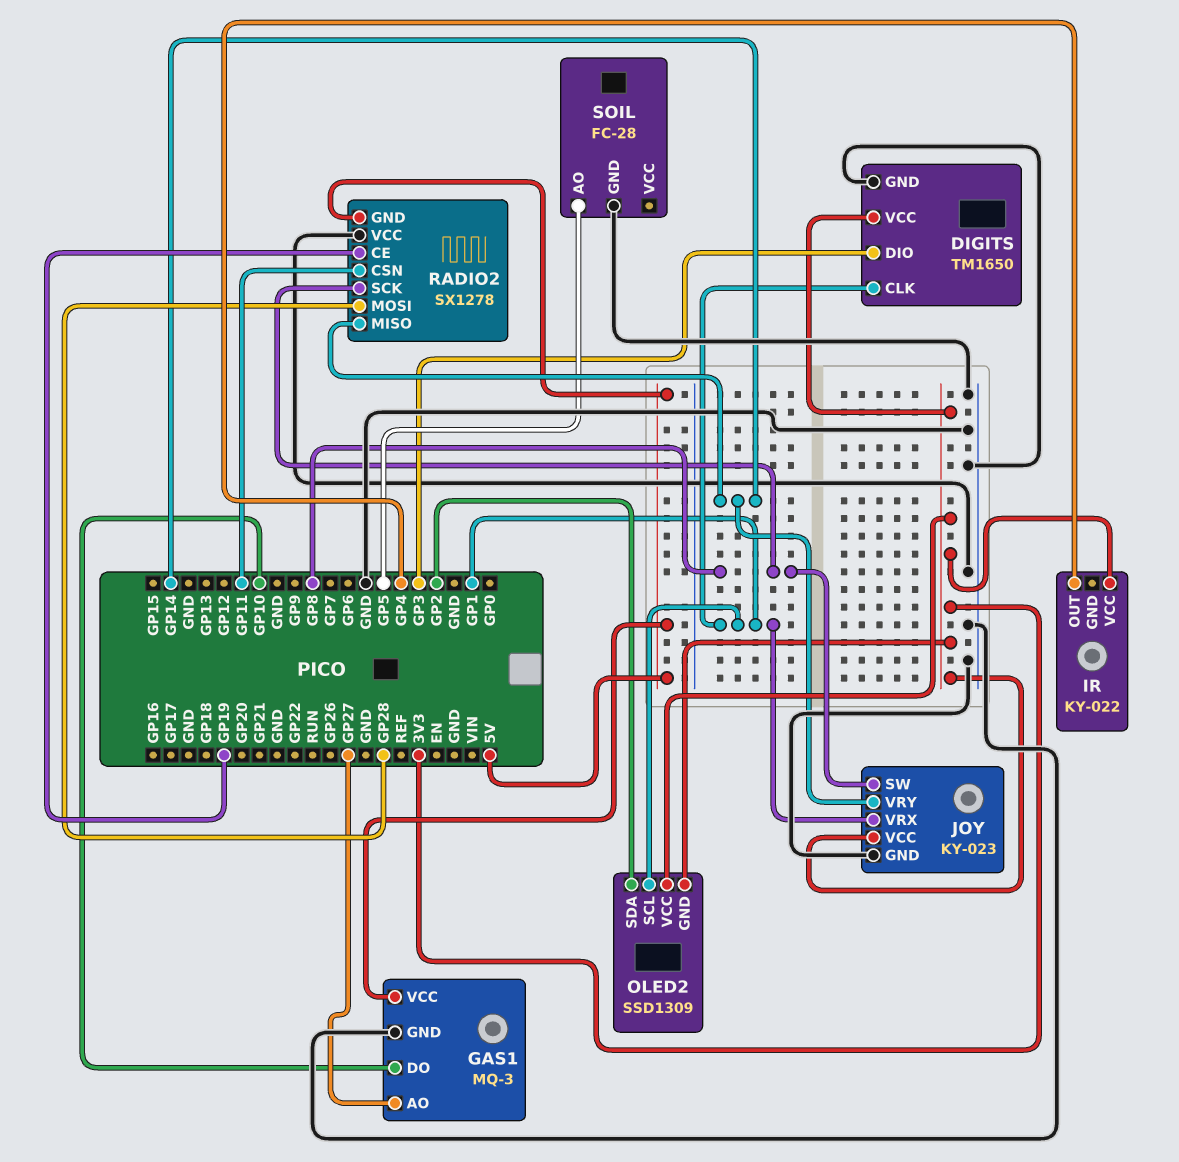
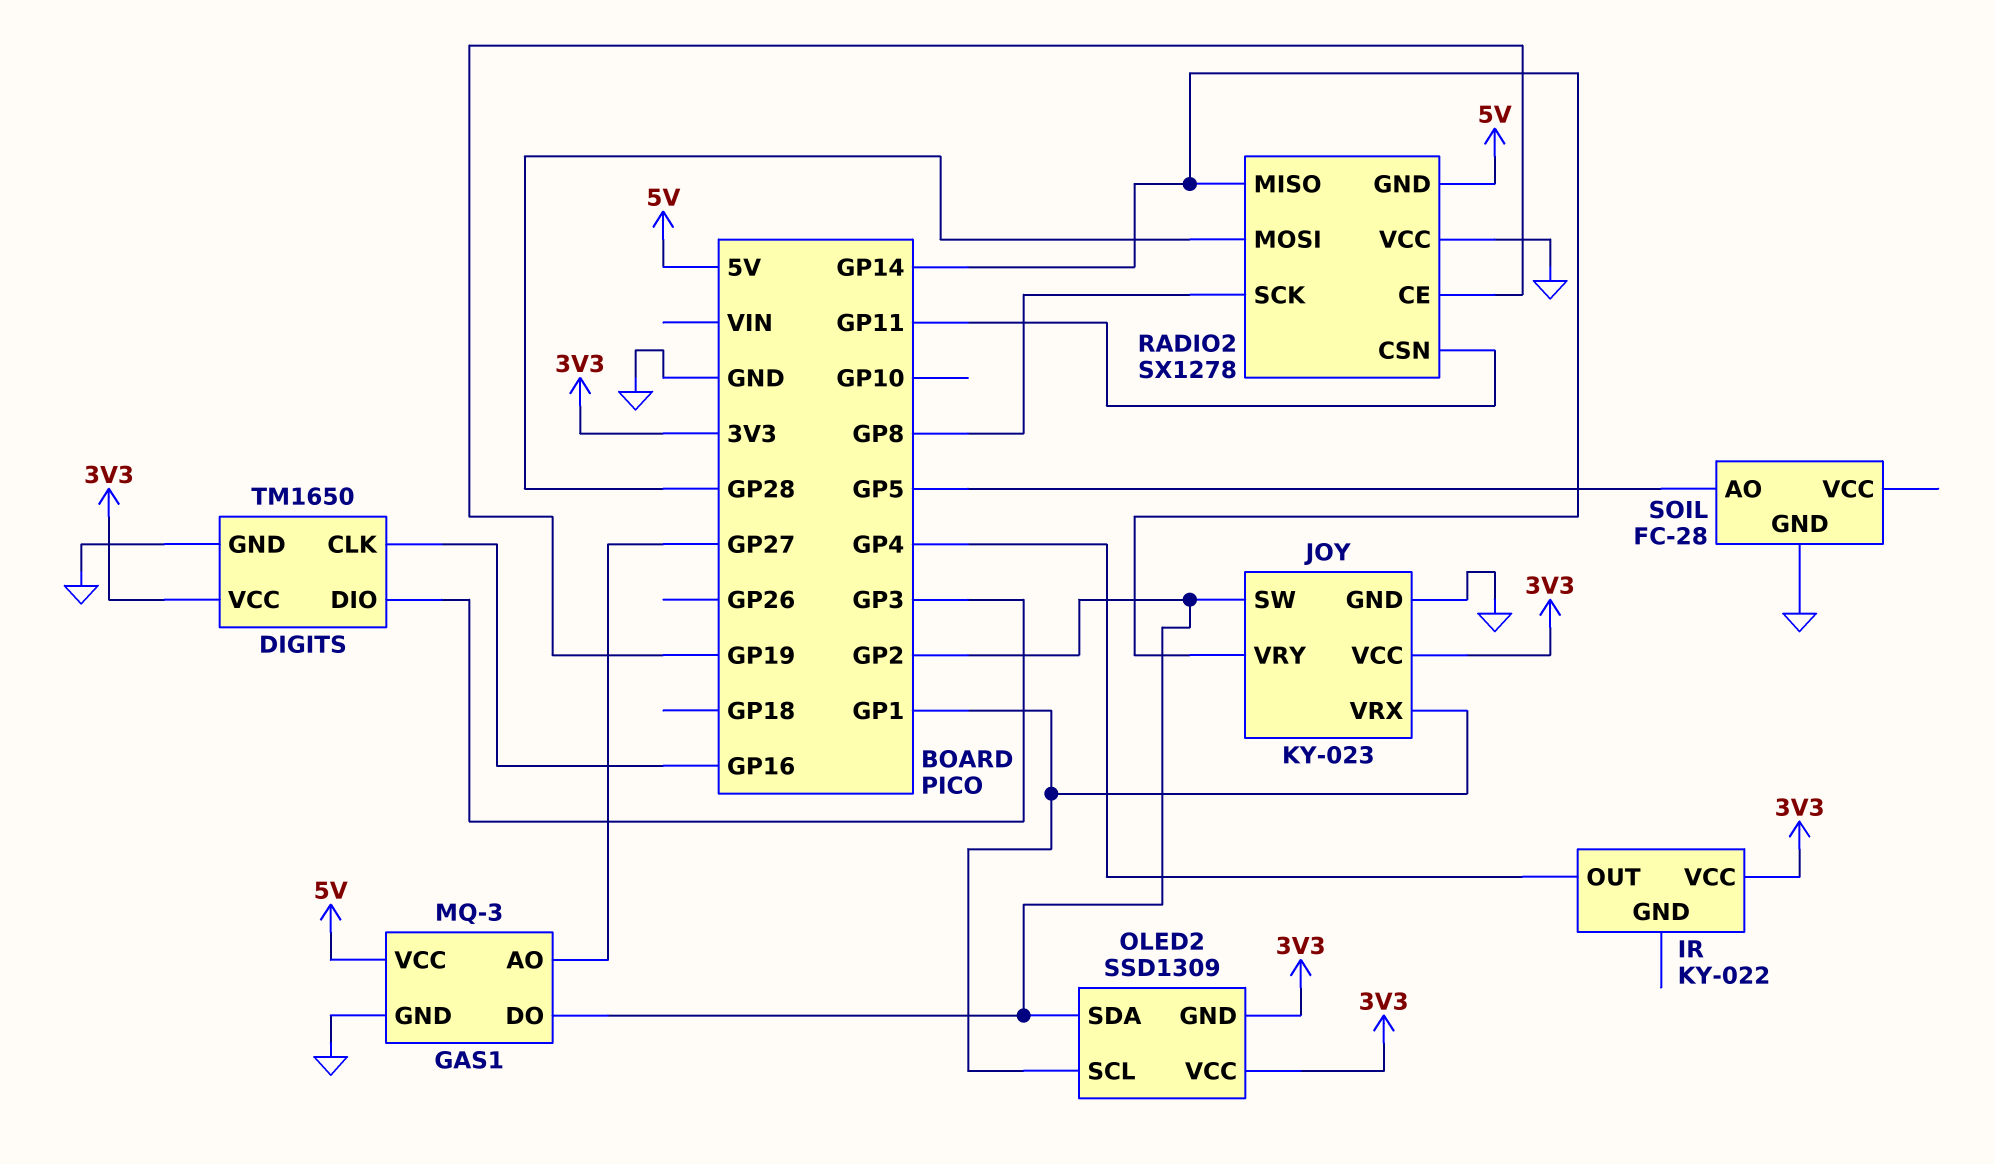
DIGITS pin CLK: GP1 -> GP16
GAS1 pin DO: GP10 -> GP2
JOY pin SW: GP8 -> GP2

